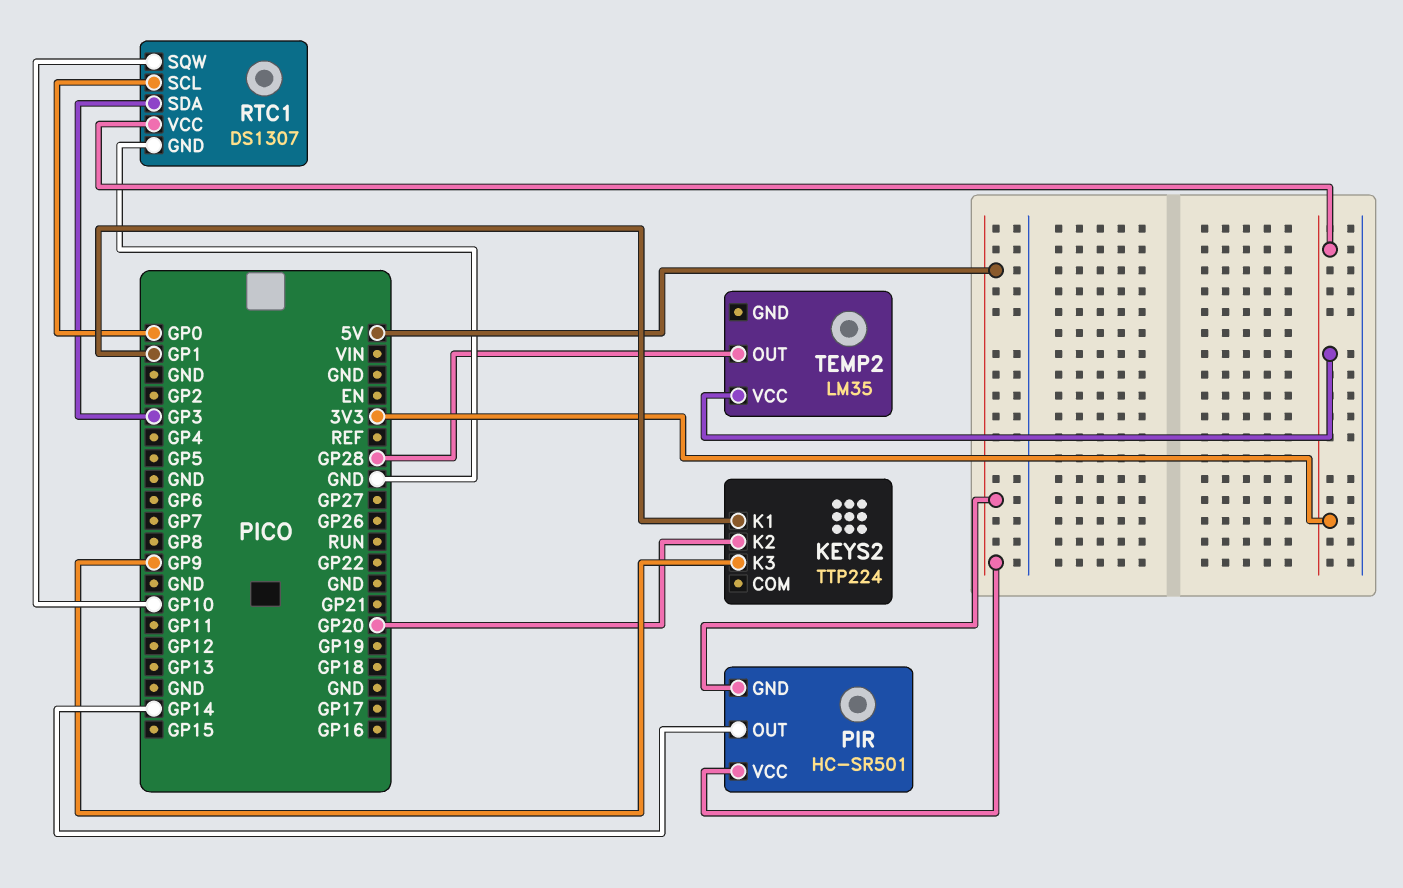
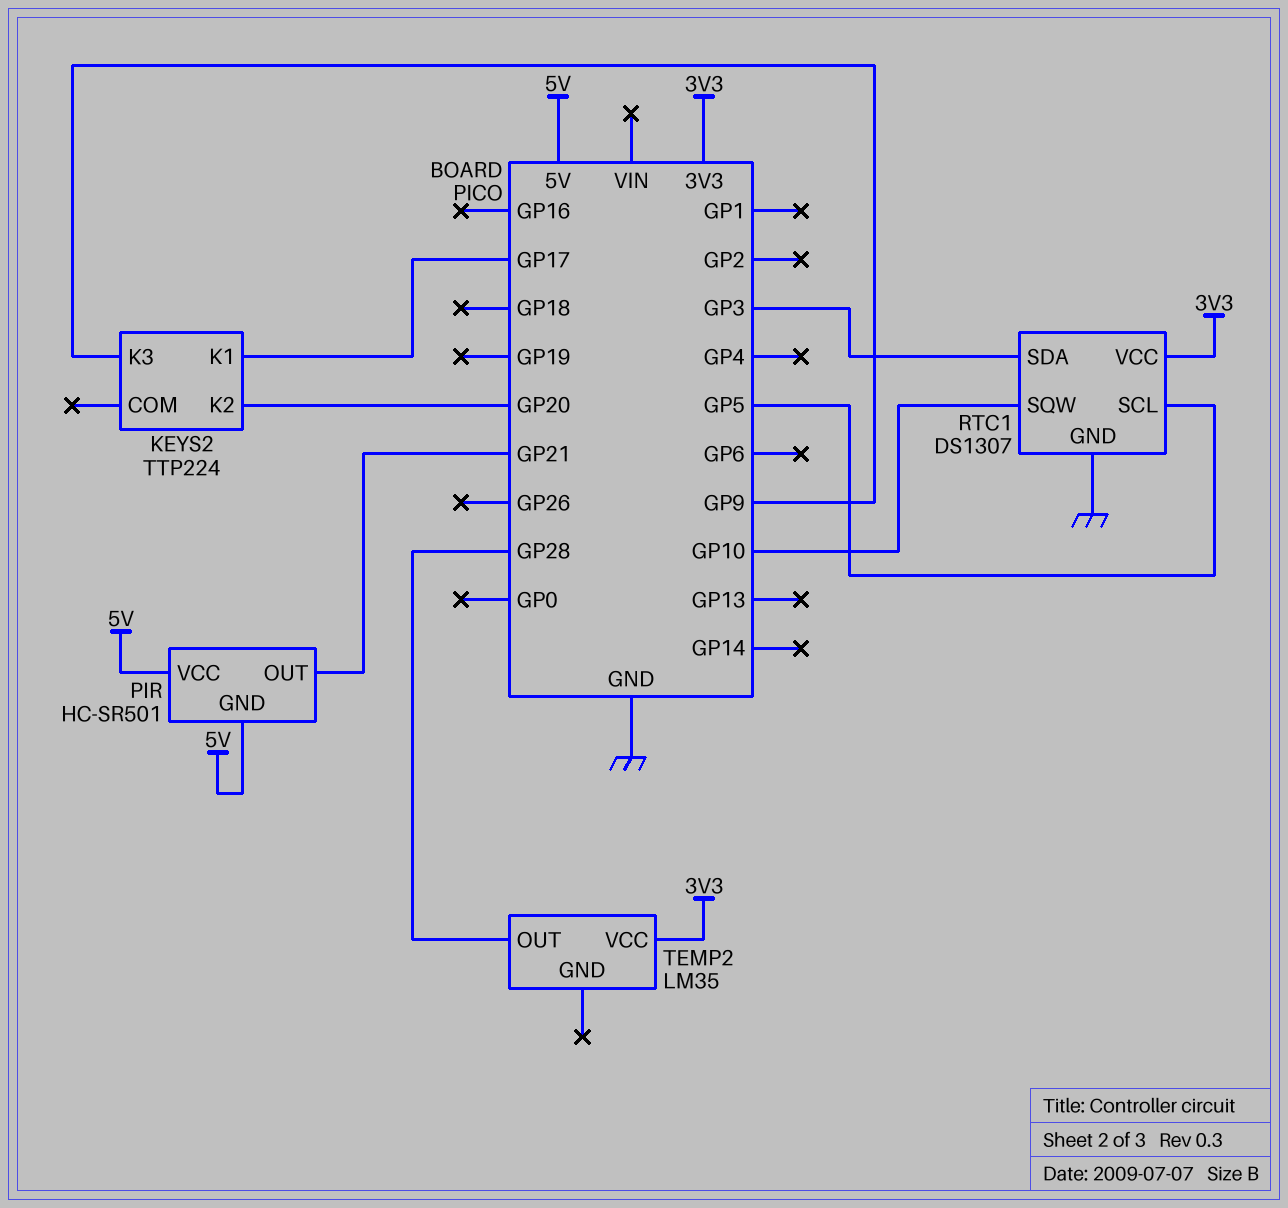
KEYS2 pin K1: GP1 -> GP17
PIR pin OUT: GP14 -> GP21
RTC1 pin SCL: GP0 -> GP5

